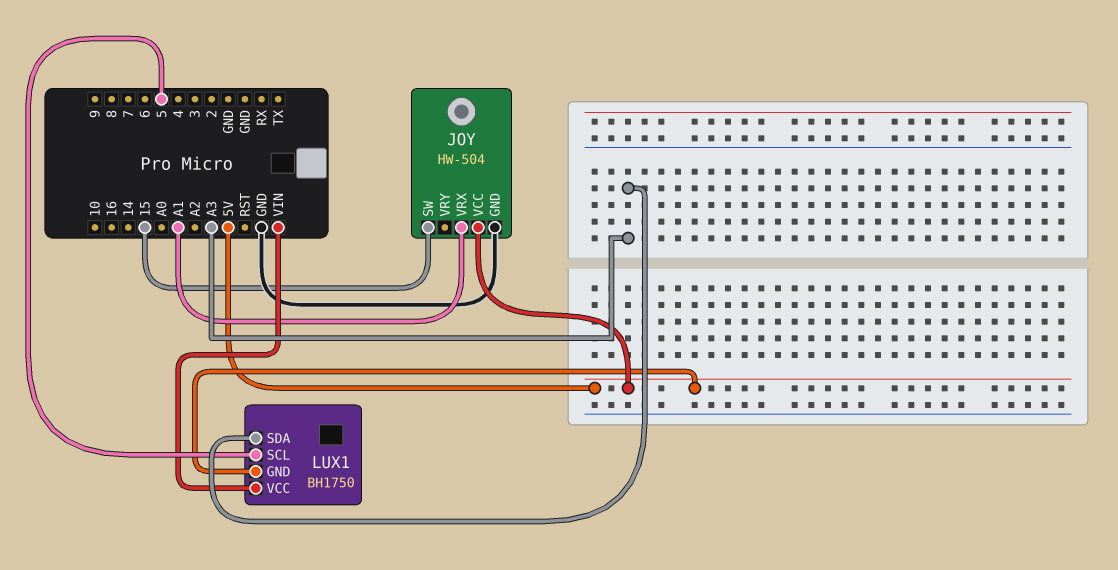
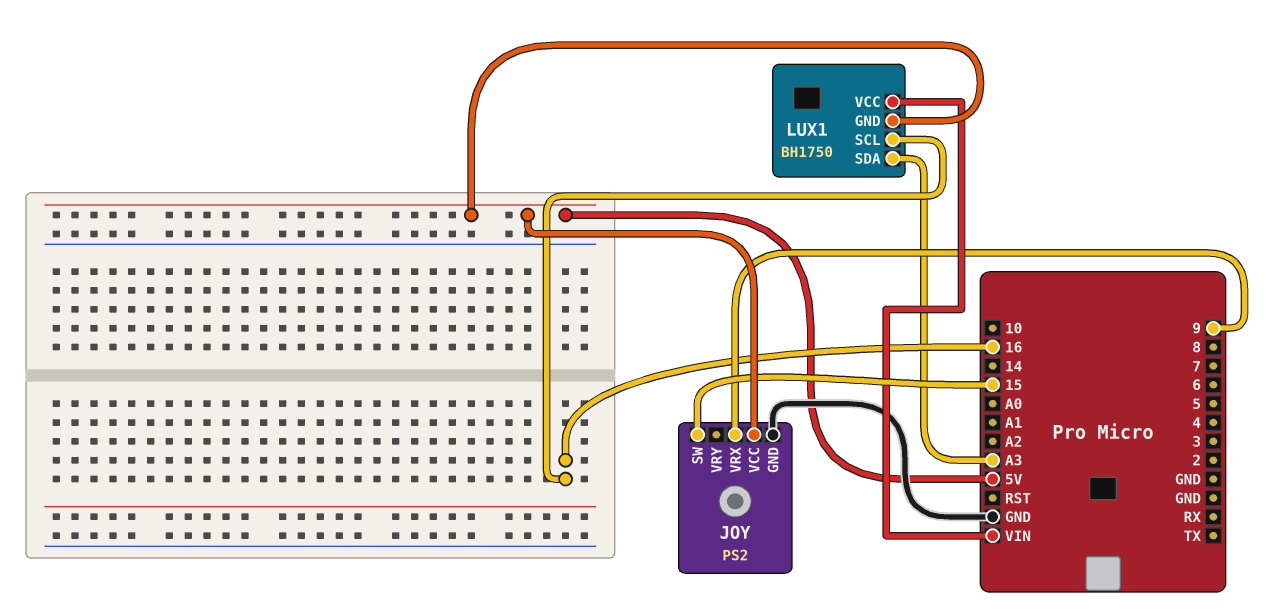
JOY: HW-504 -> PS2
JOY pin VRX: A1 -> 9
LUX1 pin SCL: 5 -> 16

